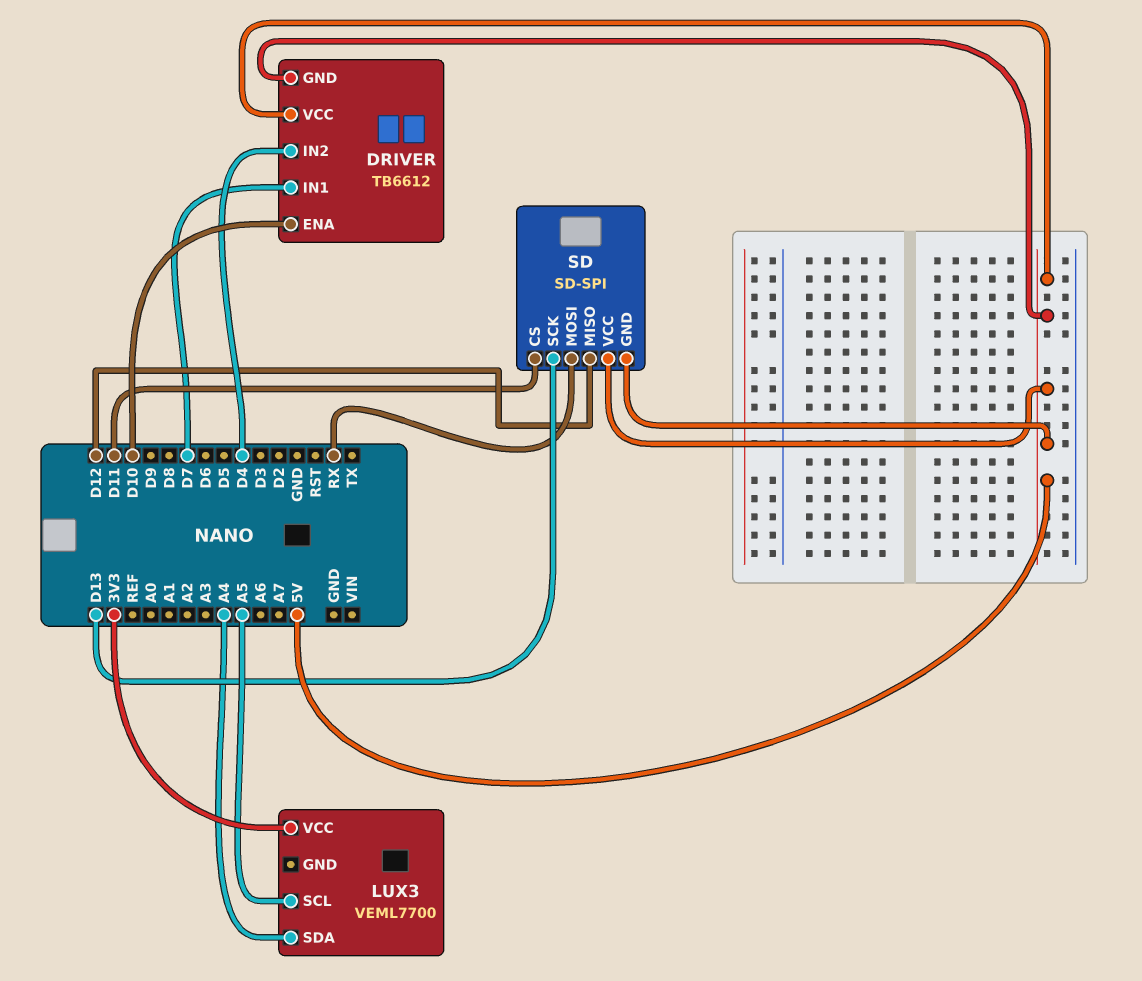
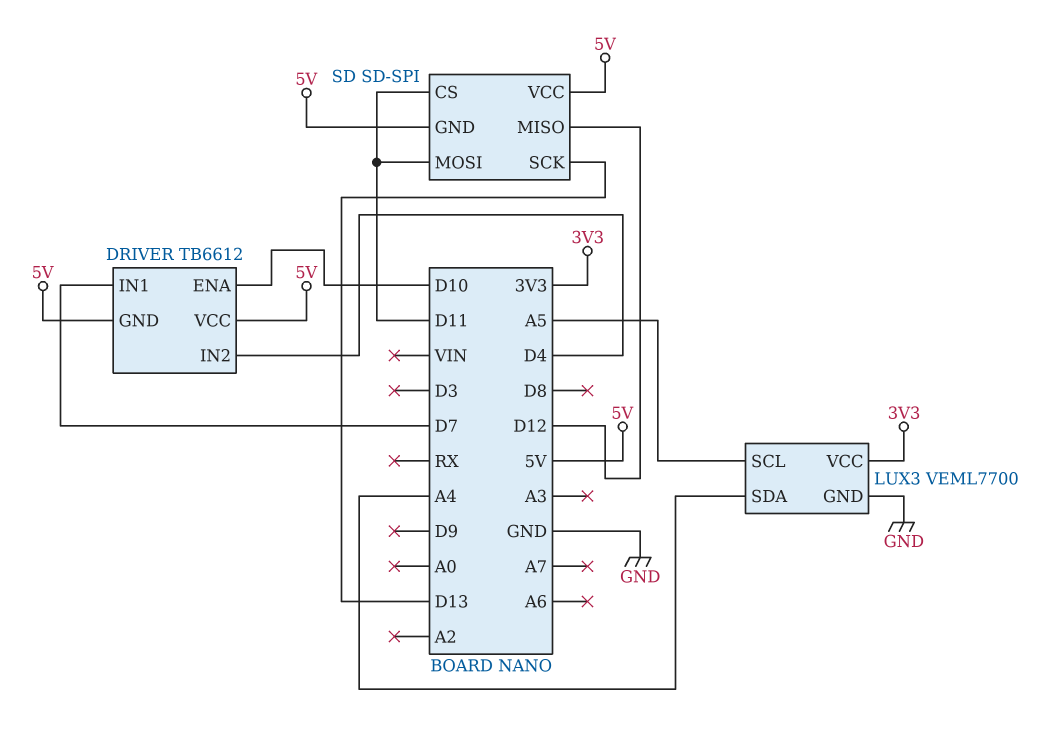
LUX3 pin GND: none -> GND
SD pin MOSI: RX -> D11

